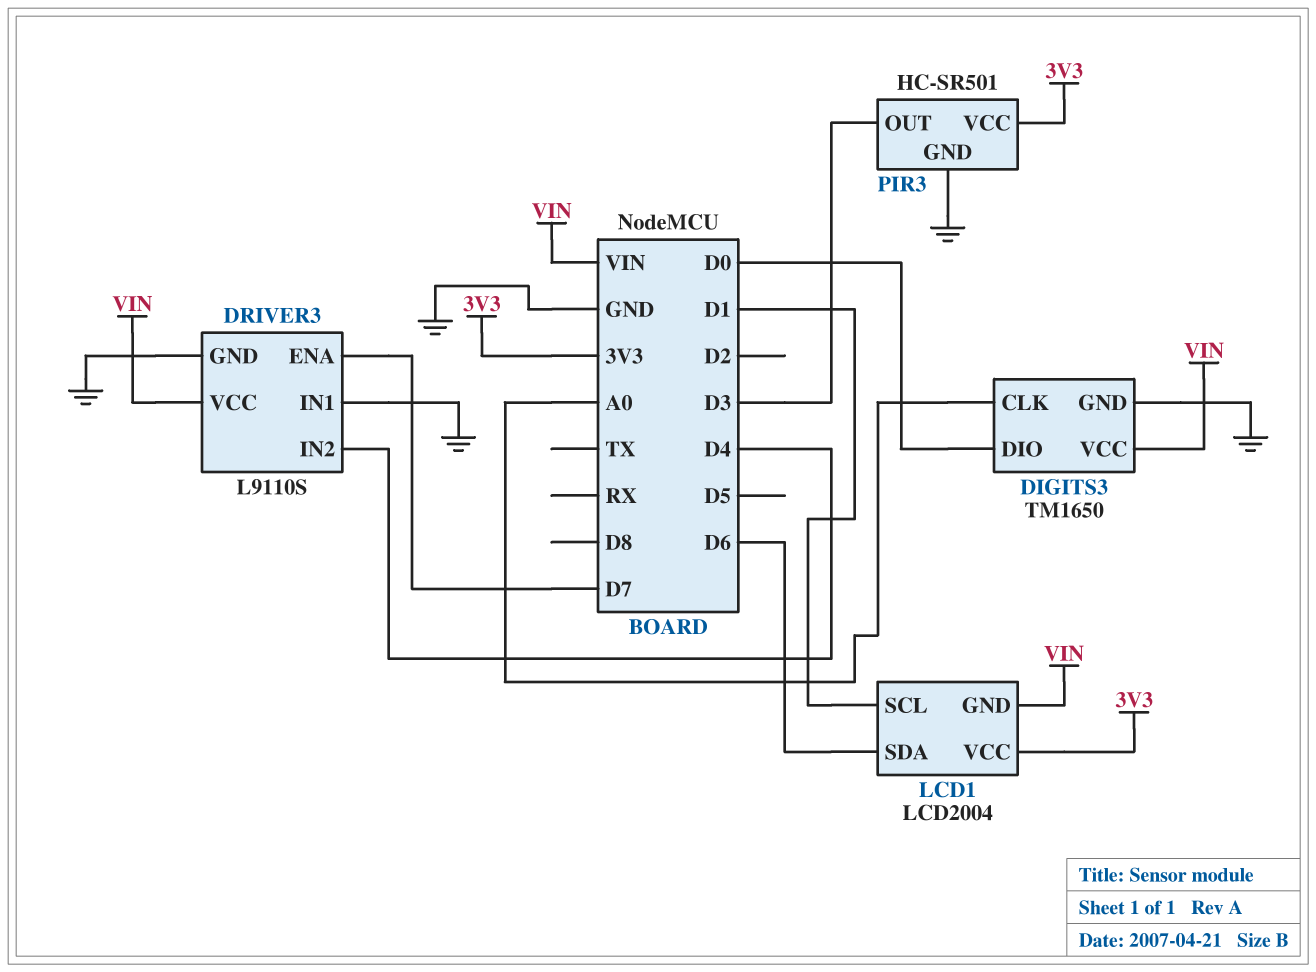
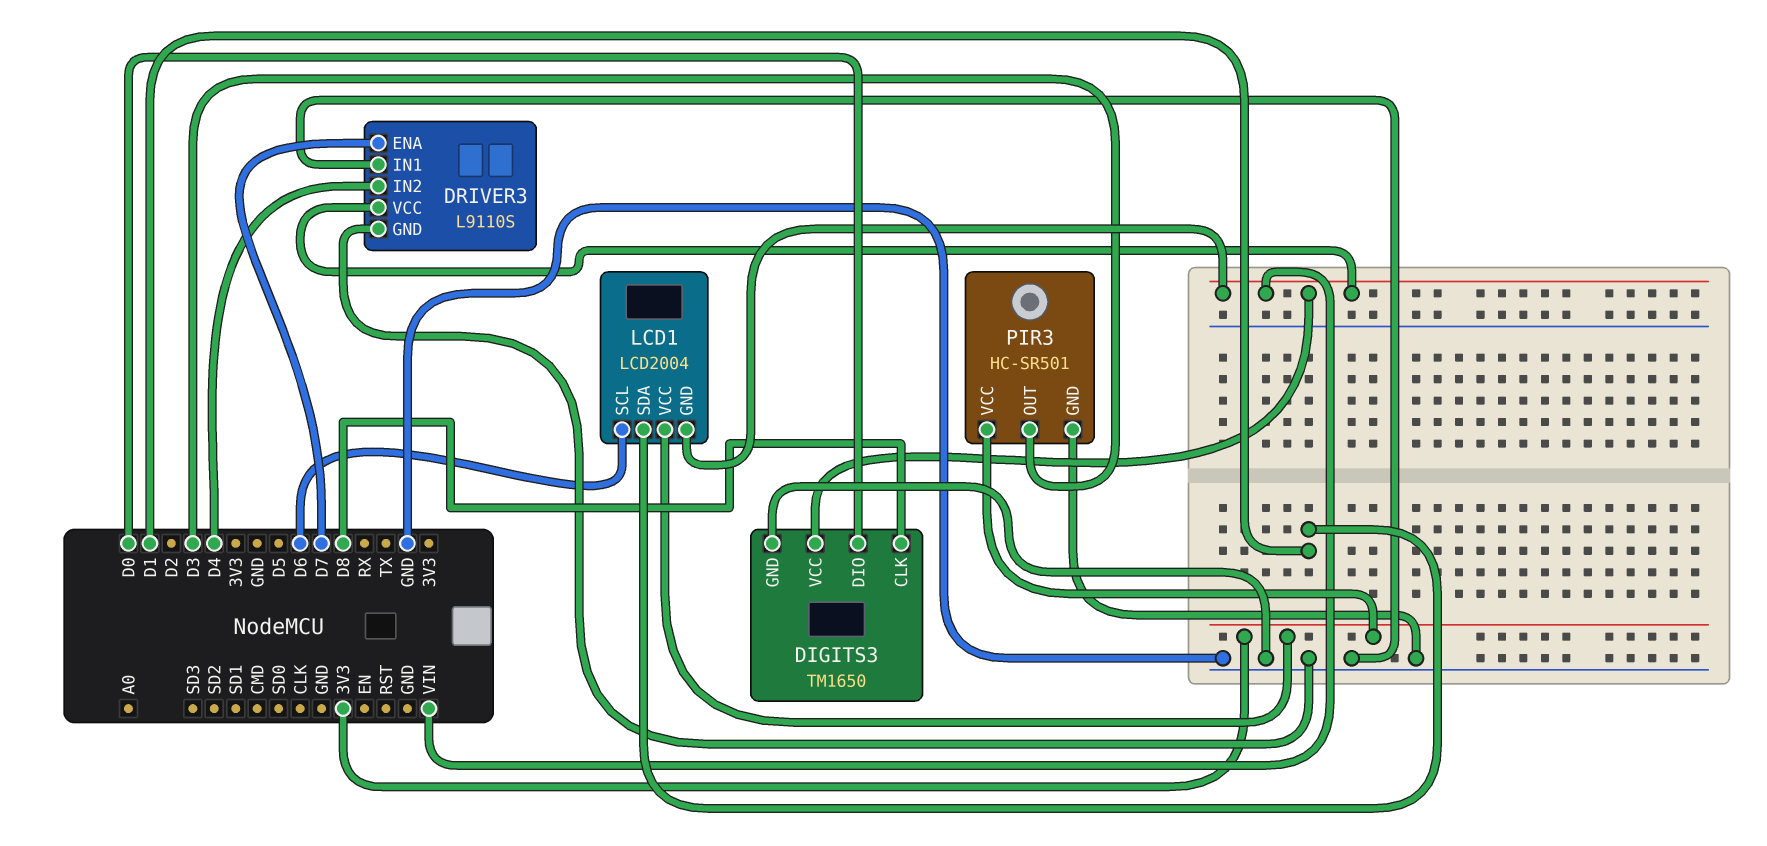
DIGITS3 pin CLK: A0 -> D8
LCD1 pin SCL: D1 -> D6
LCD1 pin SDA: D6 -> D1

